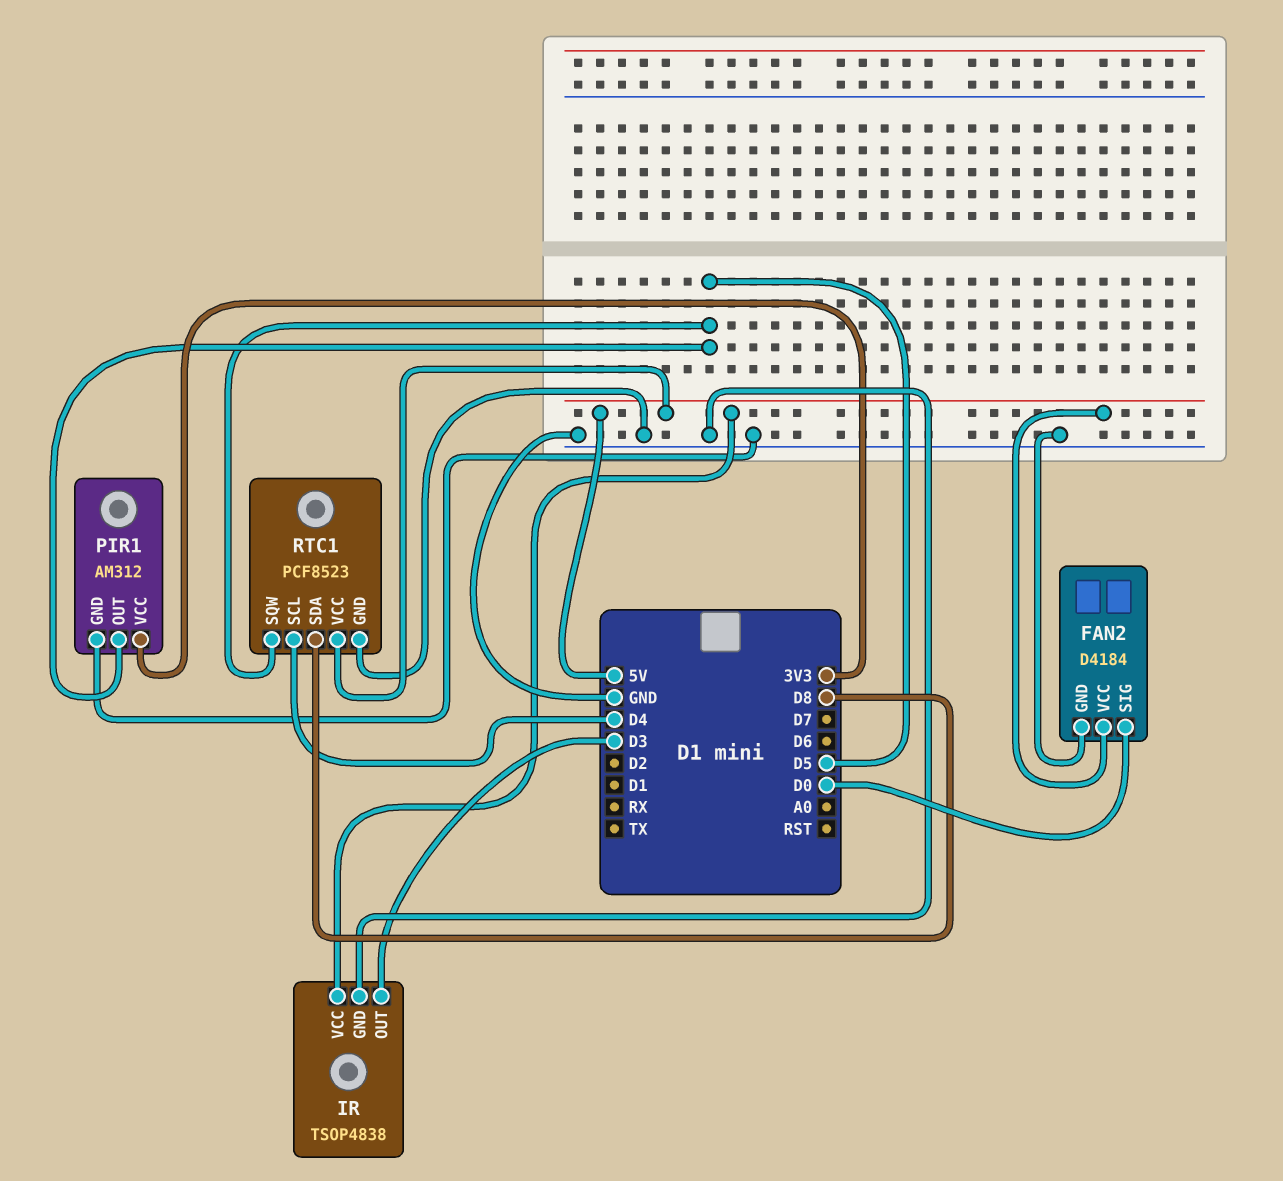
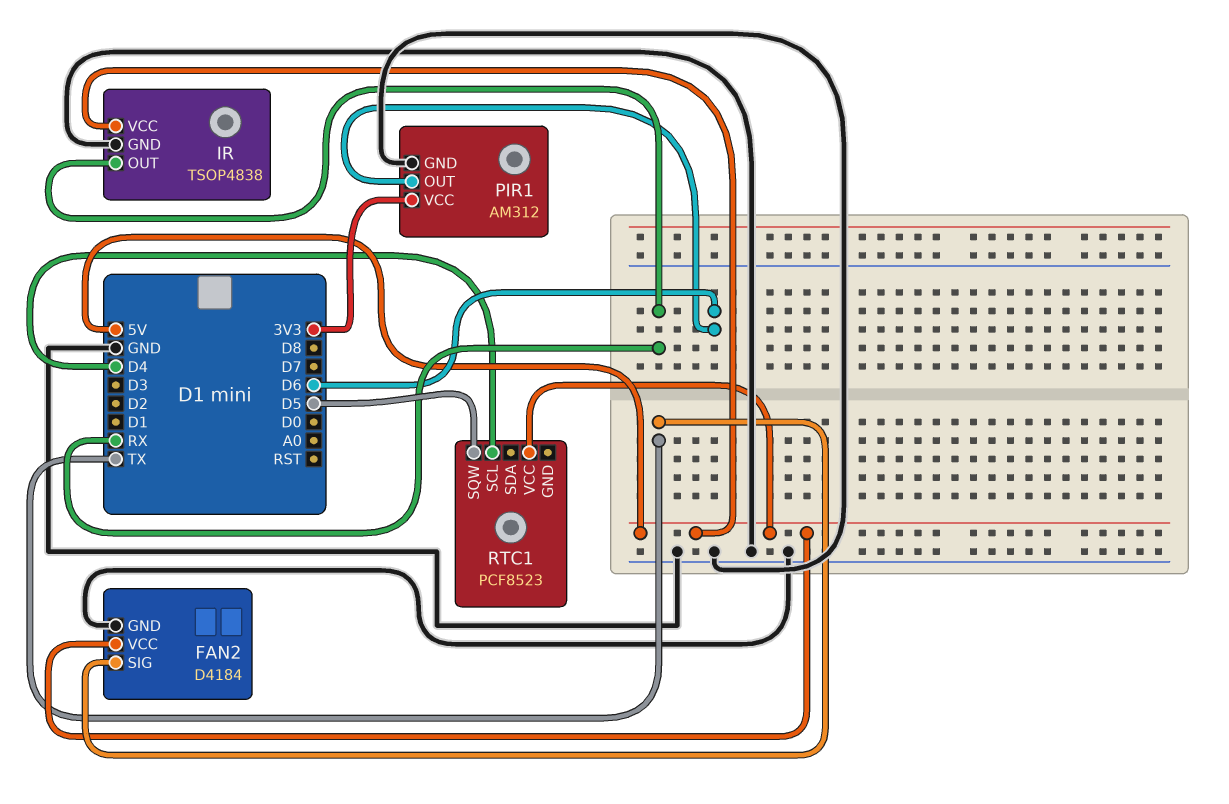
FAN2 pin SIG: D0 -> TX
IR pin OUT: D3 -> RX
PIR1 pin OUT: D5 -> D6
RTC1 pin GND: GND -> none
RTC1 pin SDA: D8 -> none

